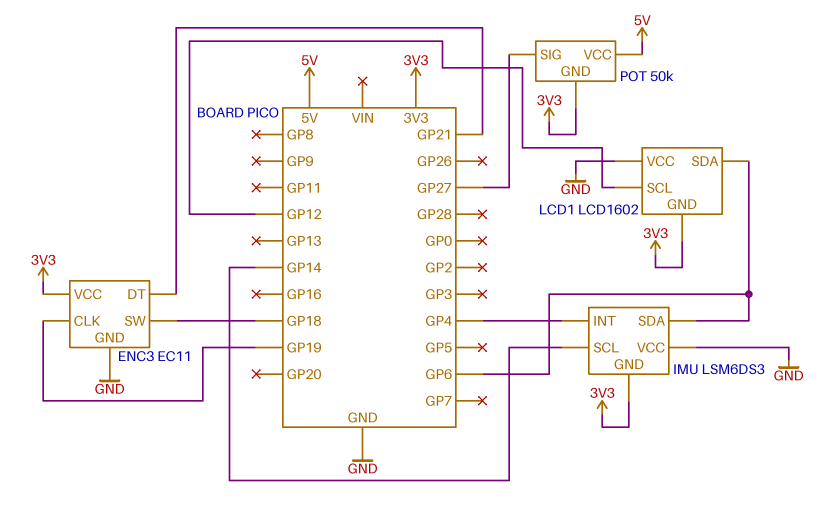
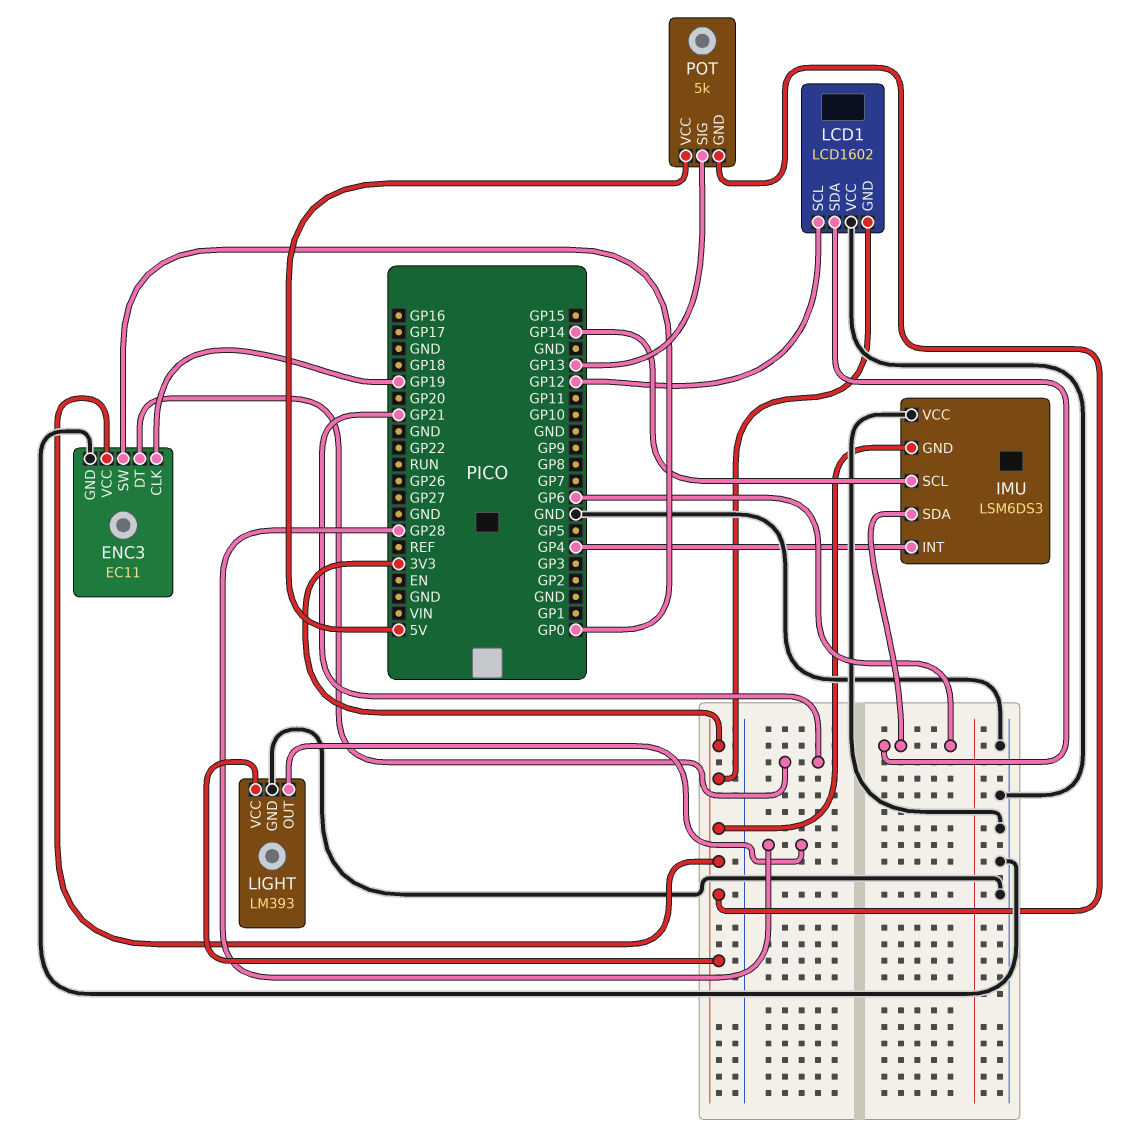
ENC3 pin SW: GP18 -> GP0
LIGHT: none -> LM393
LIGHT pin GND: none -> GND
LIGHT pin OUT: none -> GP28
LIGHT pin VCC: none -> 3V3
POT: 50k -> 5k
POT pin SIG: GP27 -> GP13

